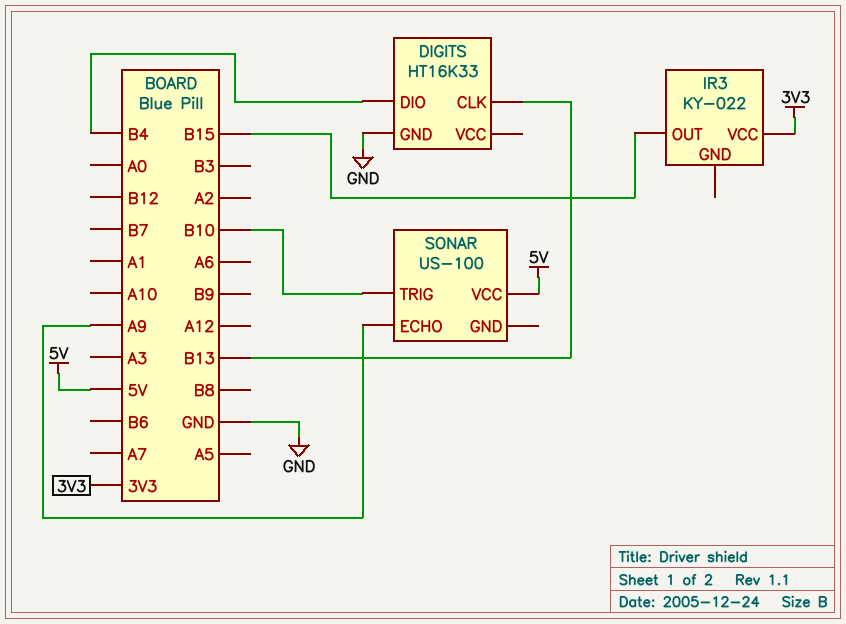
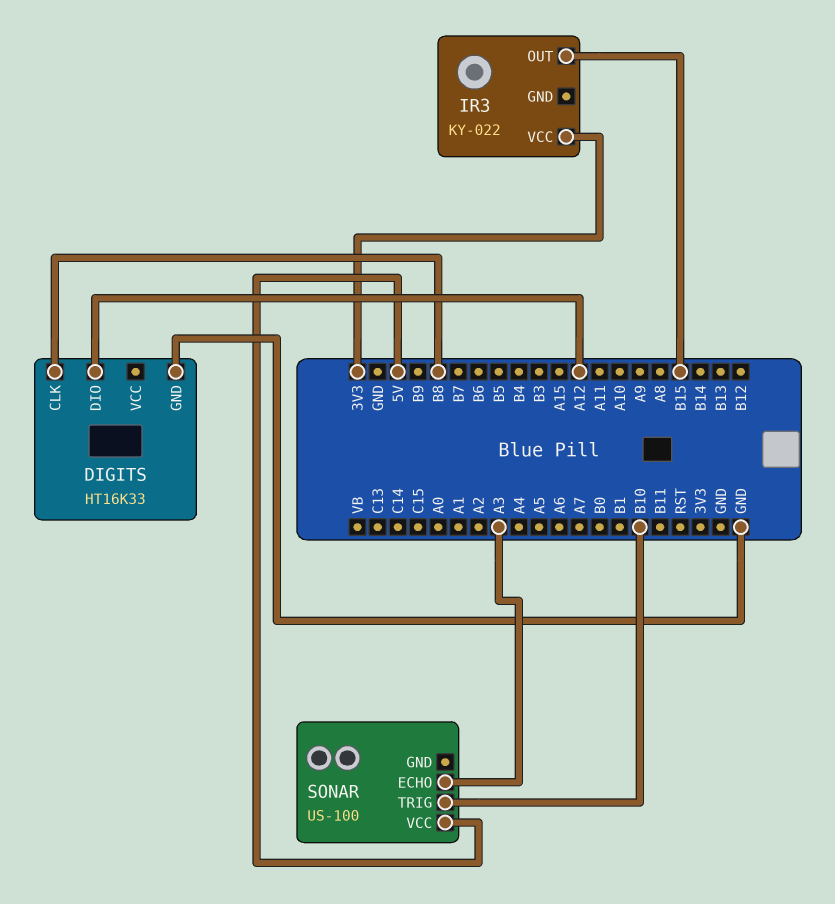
DIGITS pin CLK: B13 -> B8
DIGITS pin DIO: B4 -> A12
SONAR pin ECHO: A9 -> A3

